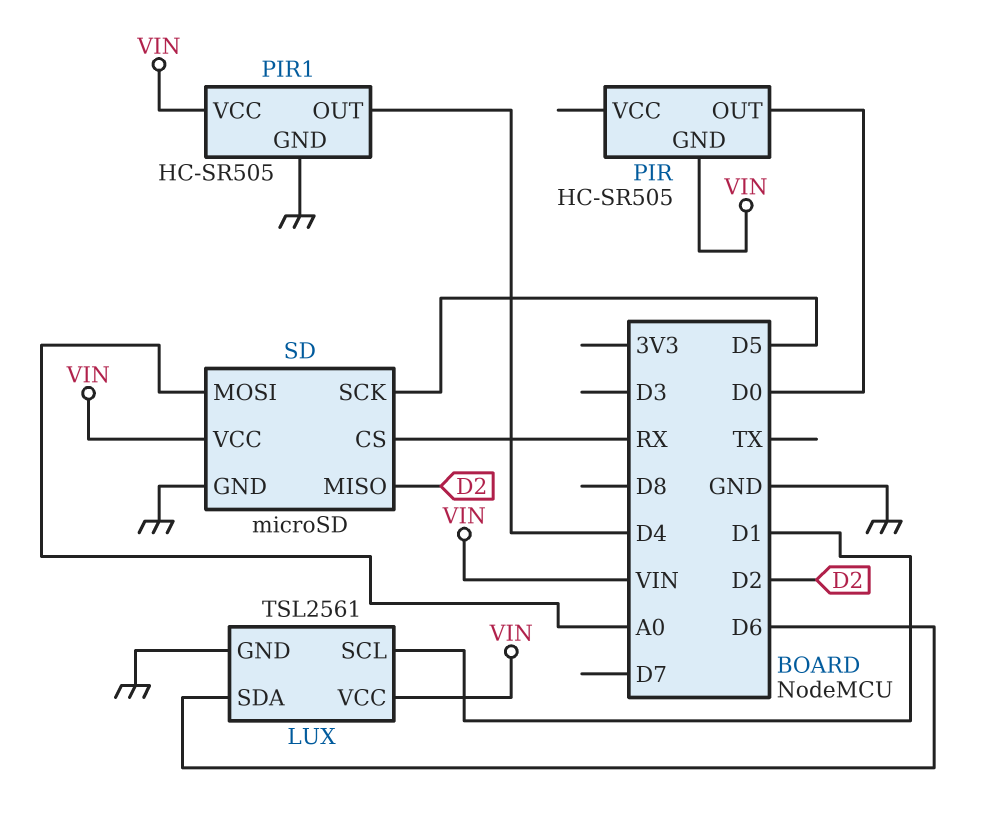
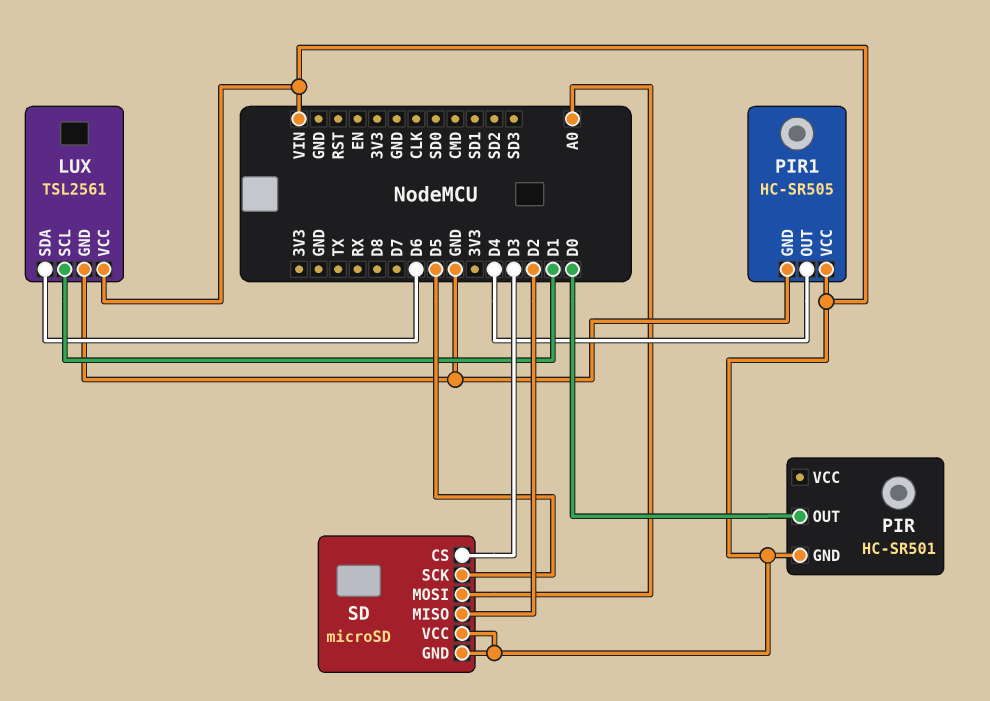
PIR: HC-SR505 -> HC-SR501
SD pin CS: RX -> D3
SD pin GND: GND -> VIN

